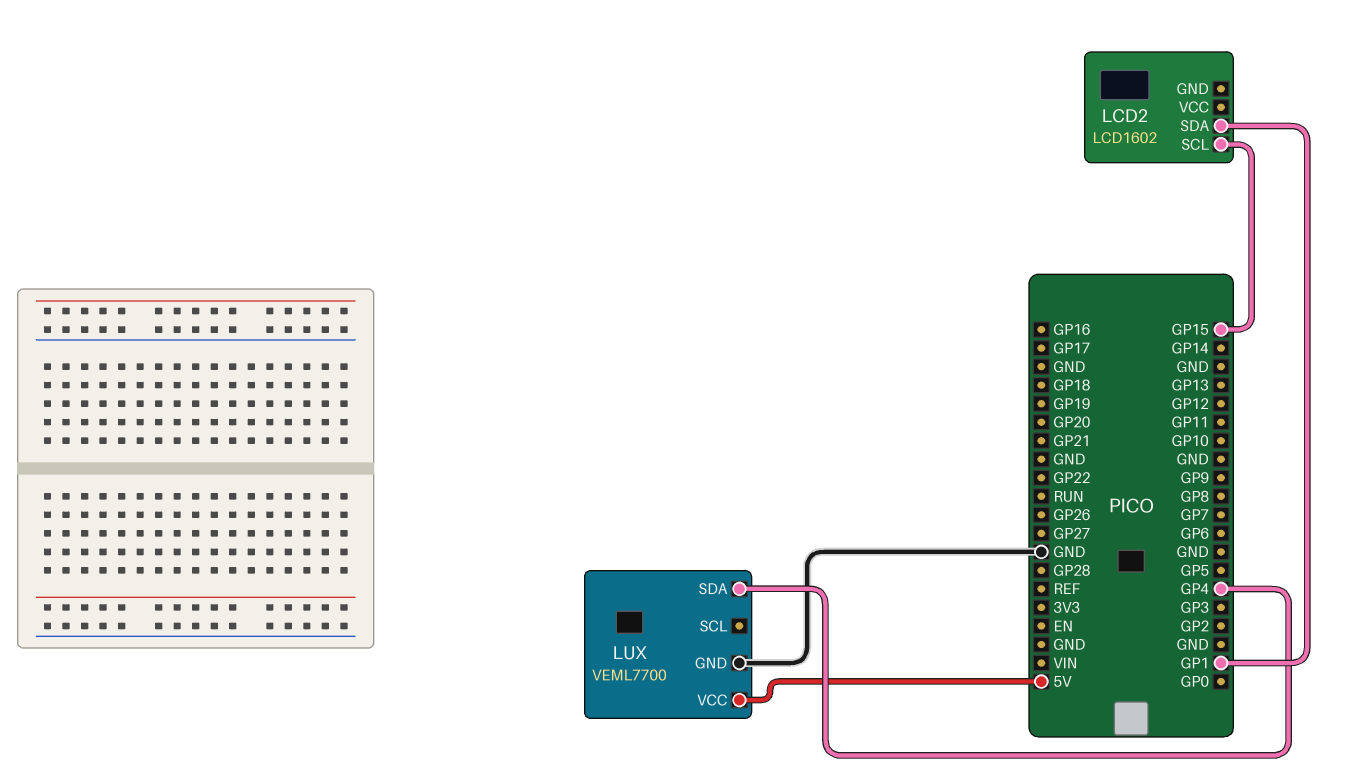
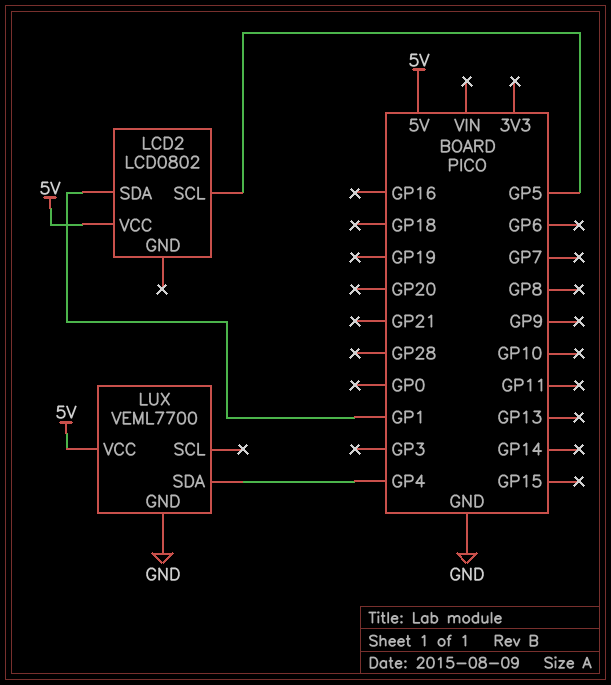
LCD2: LCD1602 -> LCD0802
LCD2 pin SCL: GP15 -> GP5
LCD2 pin VCC: none -> 5V

